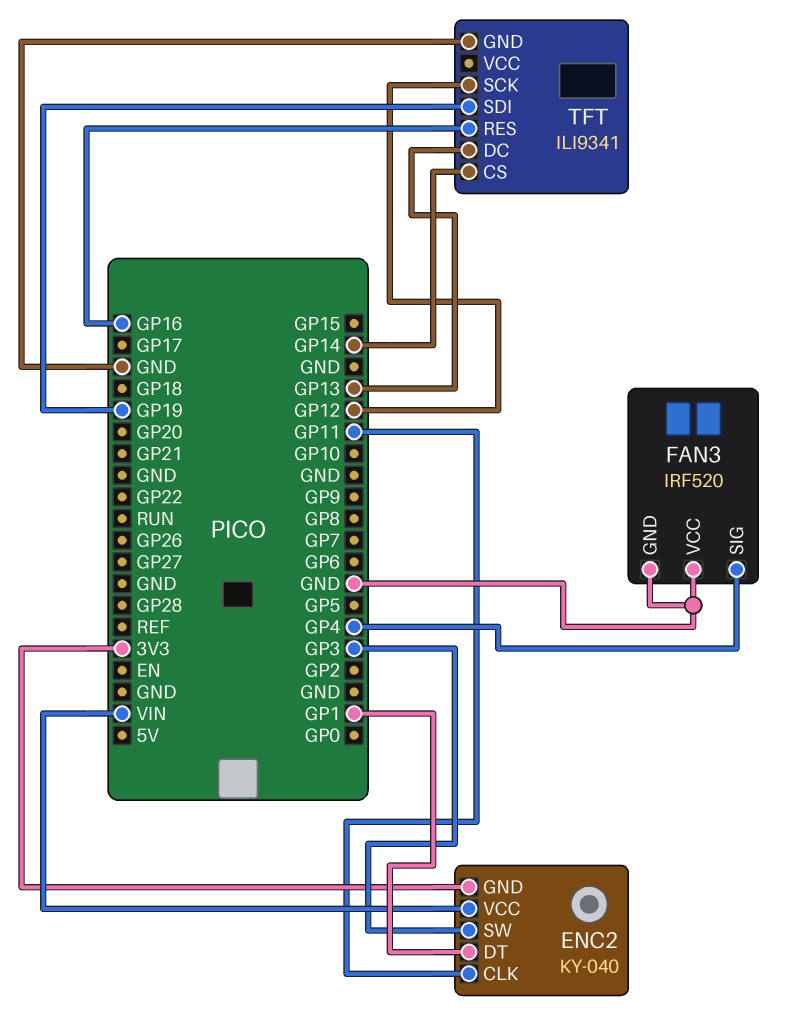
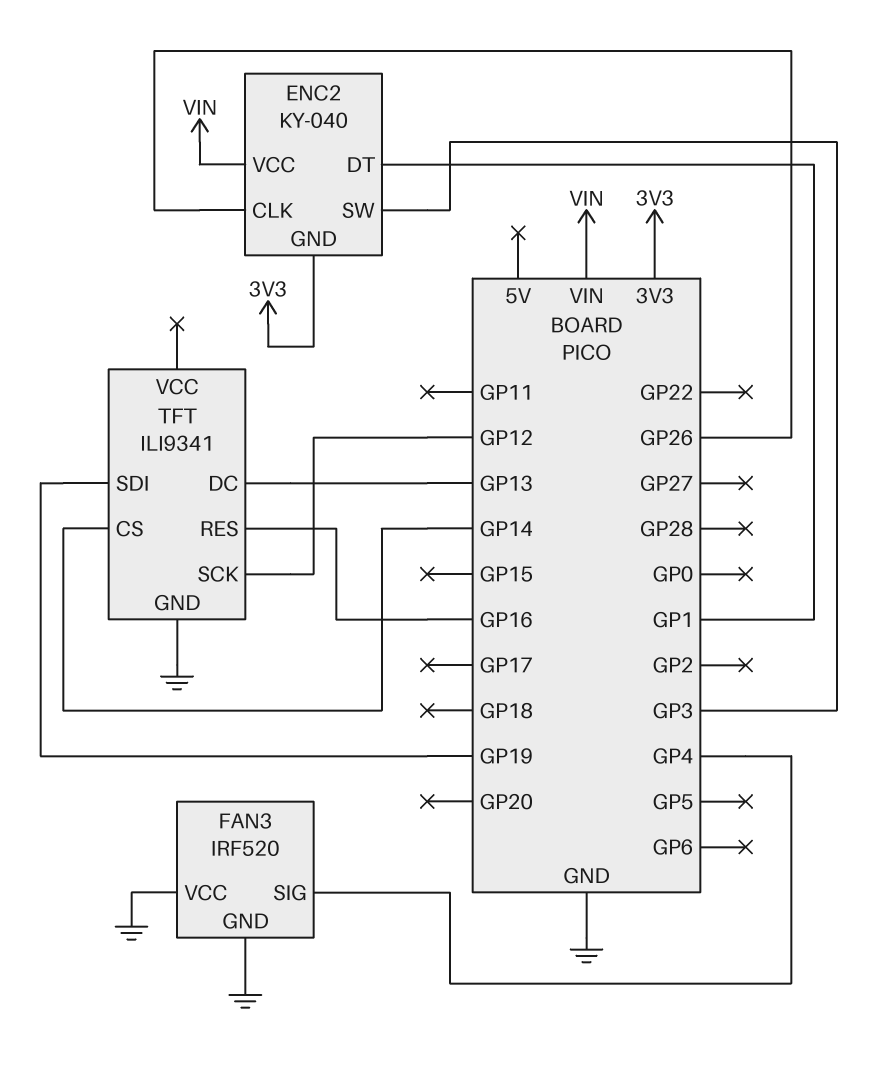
ENC2 pin CLK: GP11 -> GP26

